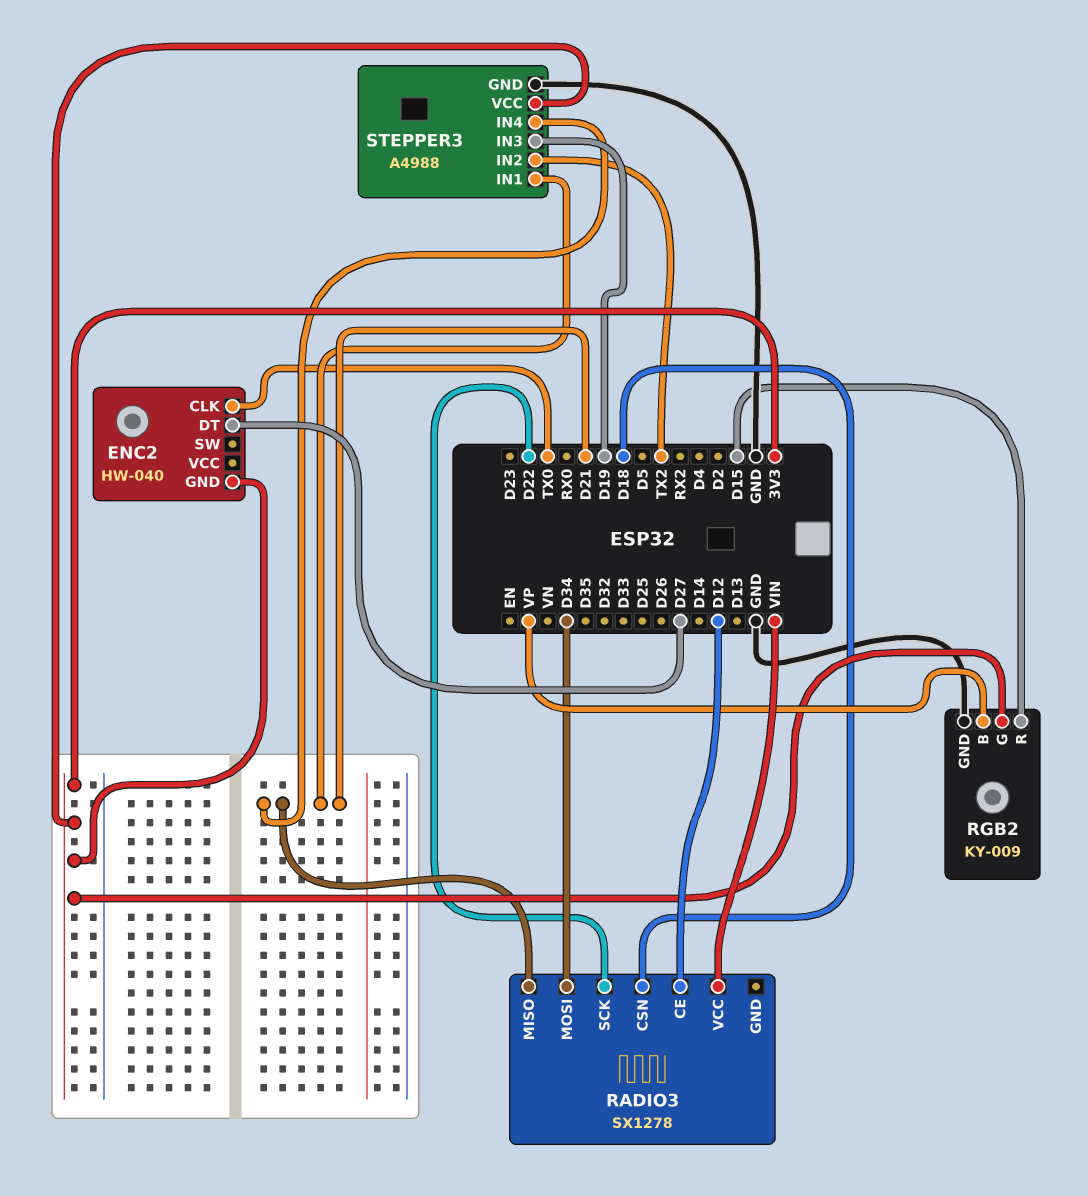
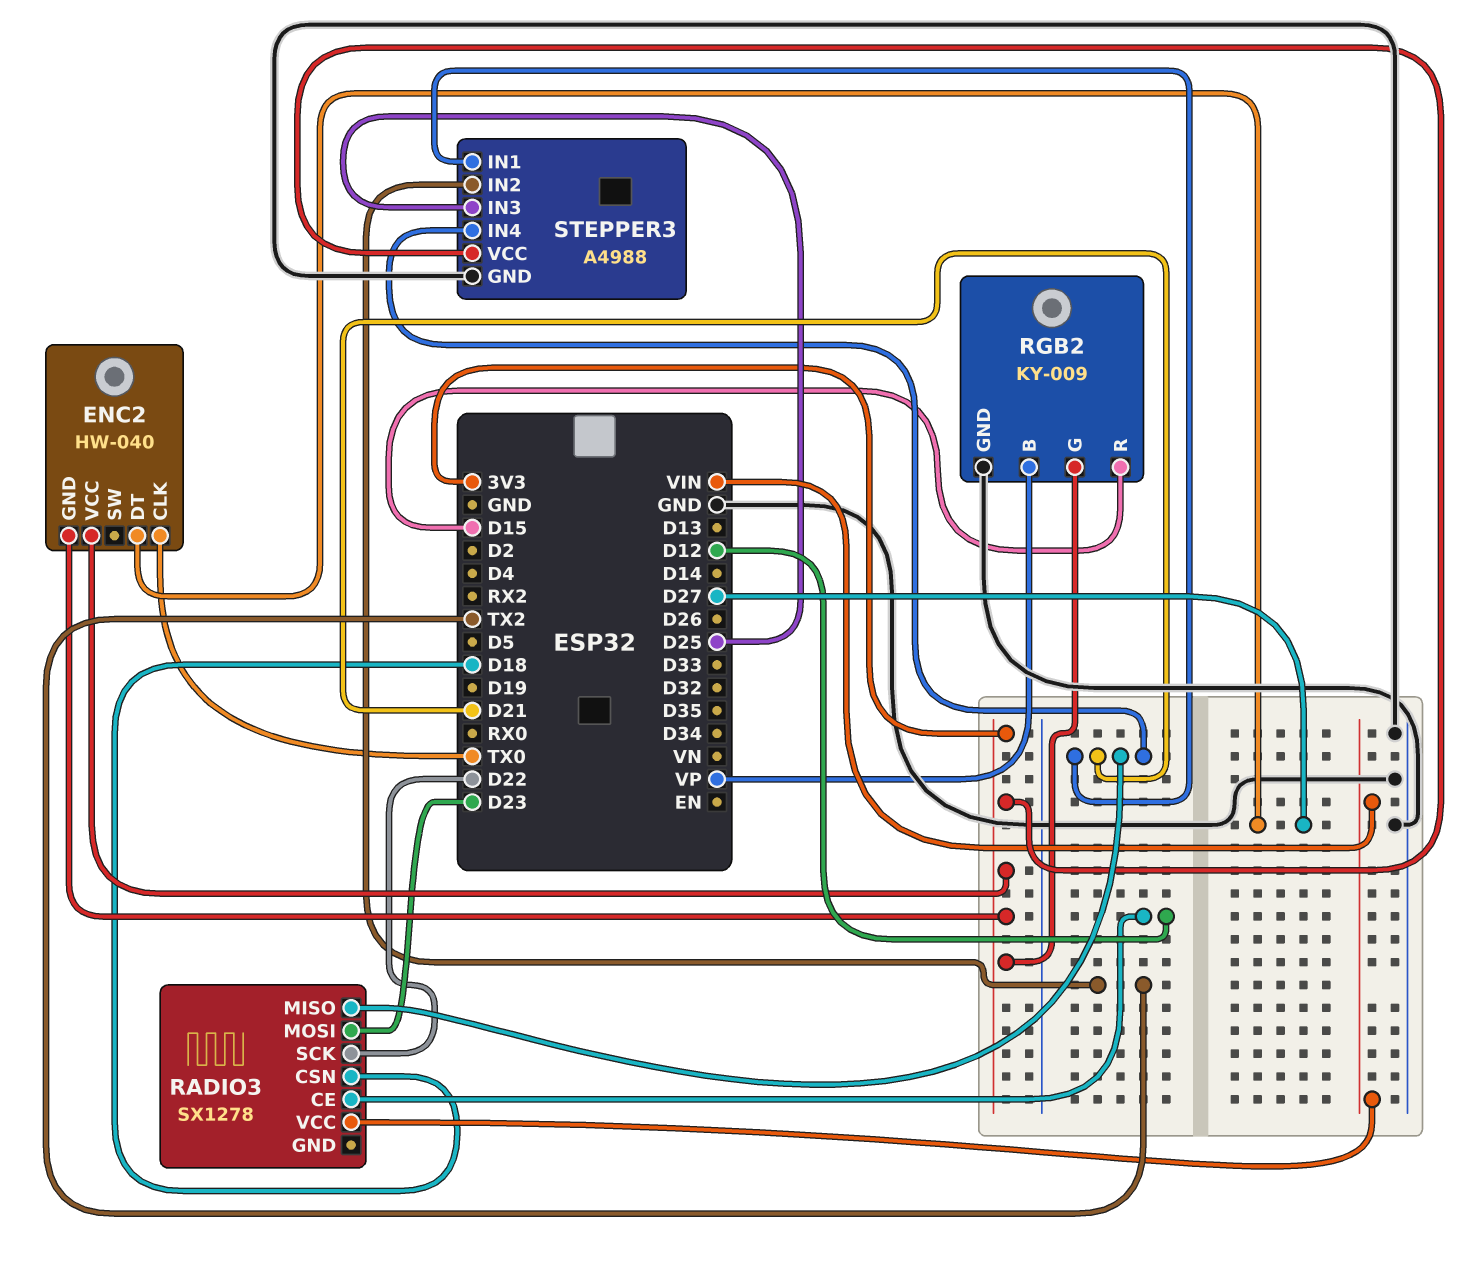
ENC2 pin VCC: none -> 3V3
RADIO3 pin MOSI: D34 -> D23
STEPPER3 pin IN3: D19 -> D25

